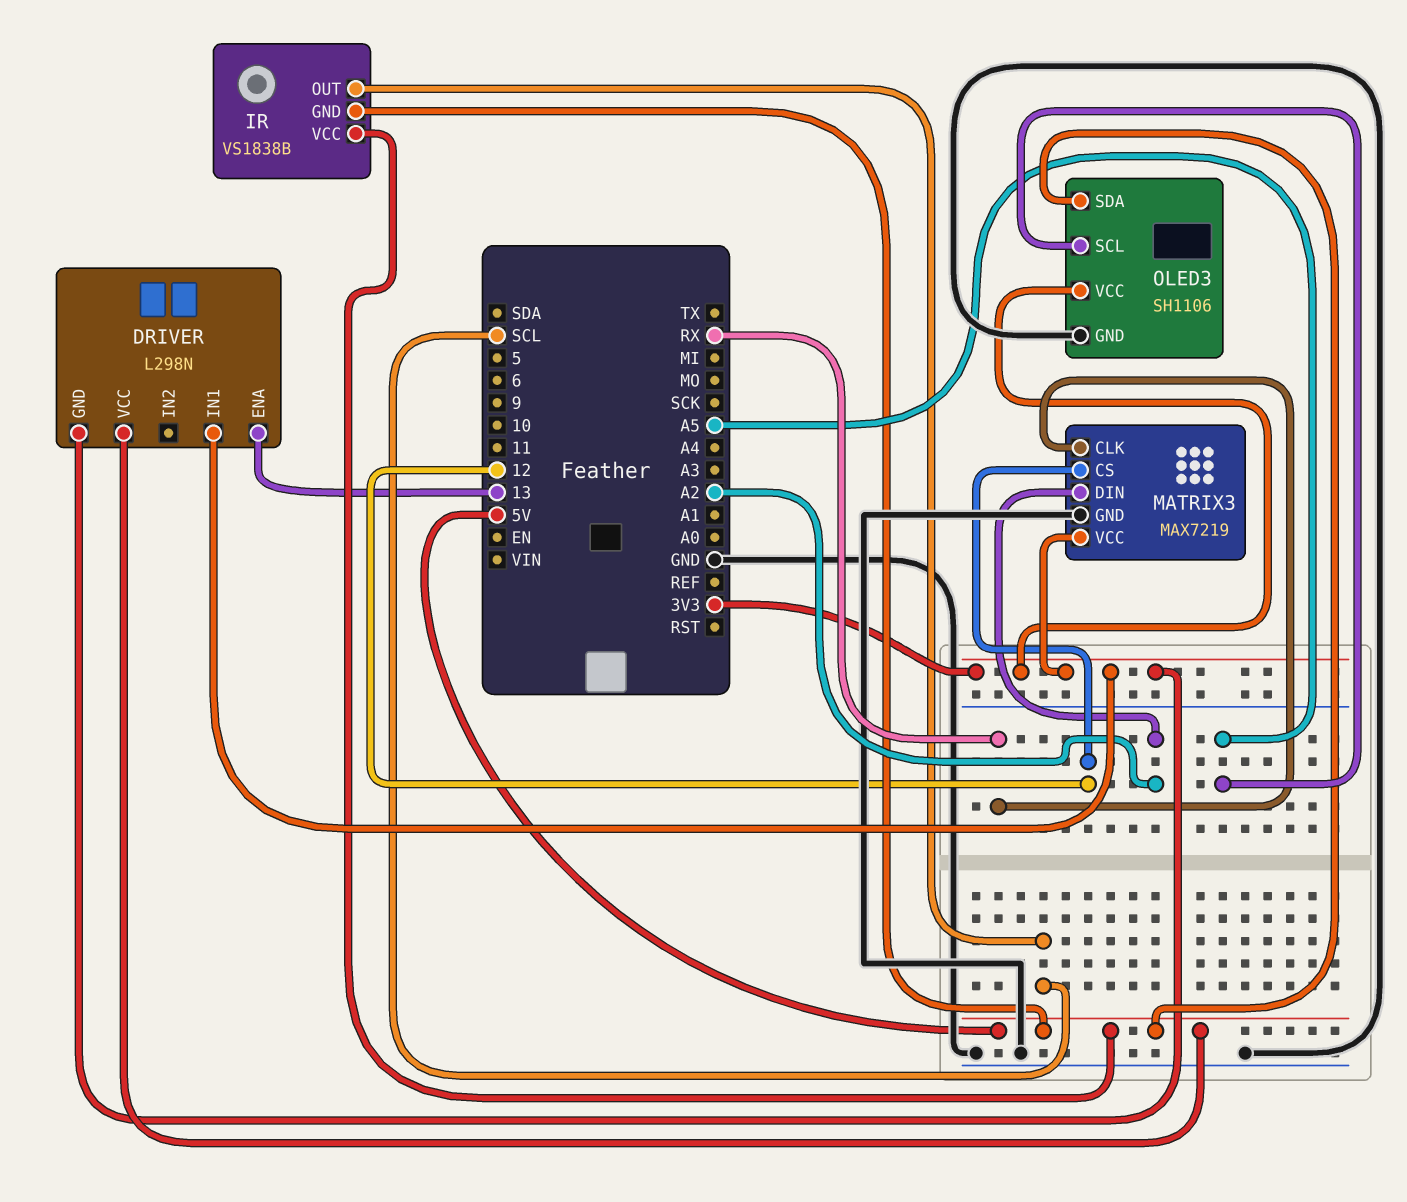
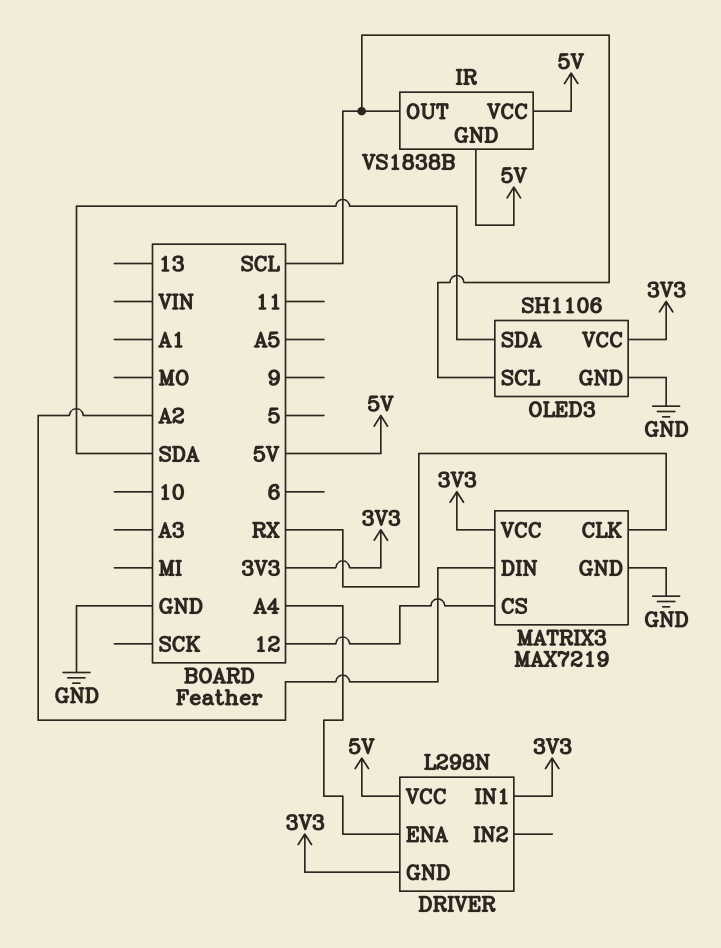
DRIVER pin ENA: 13 -> A4
OLED3 pin SCL: A5 -> SCL
OLED3 pin SDA: 5V -> SDA

